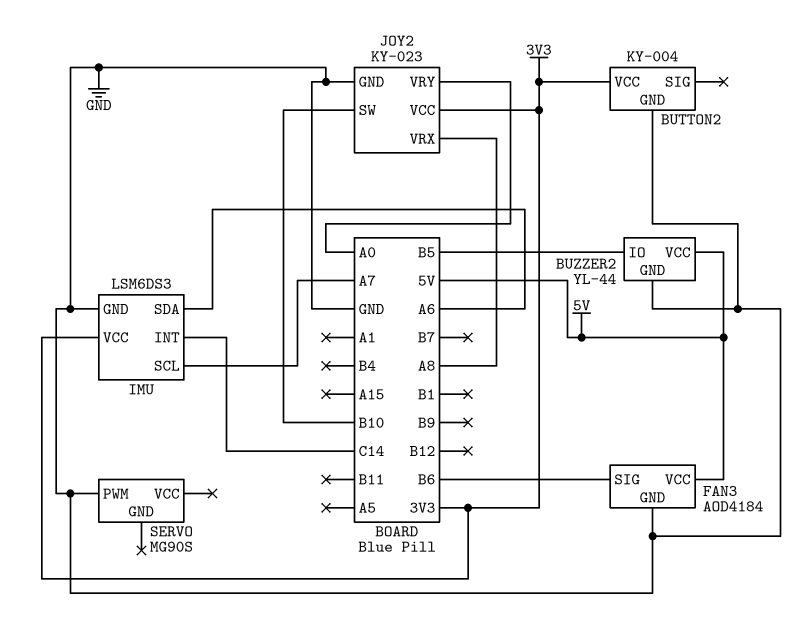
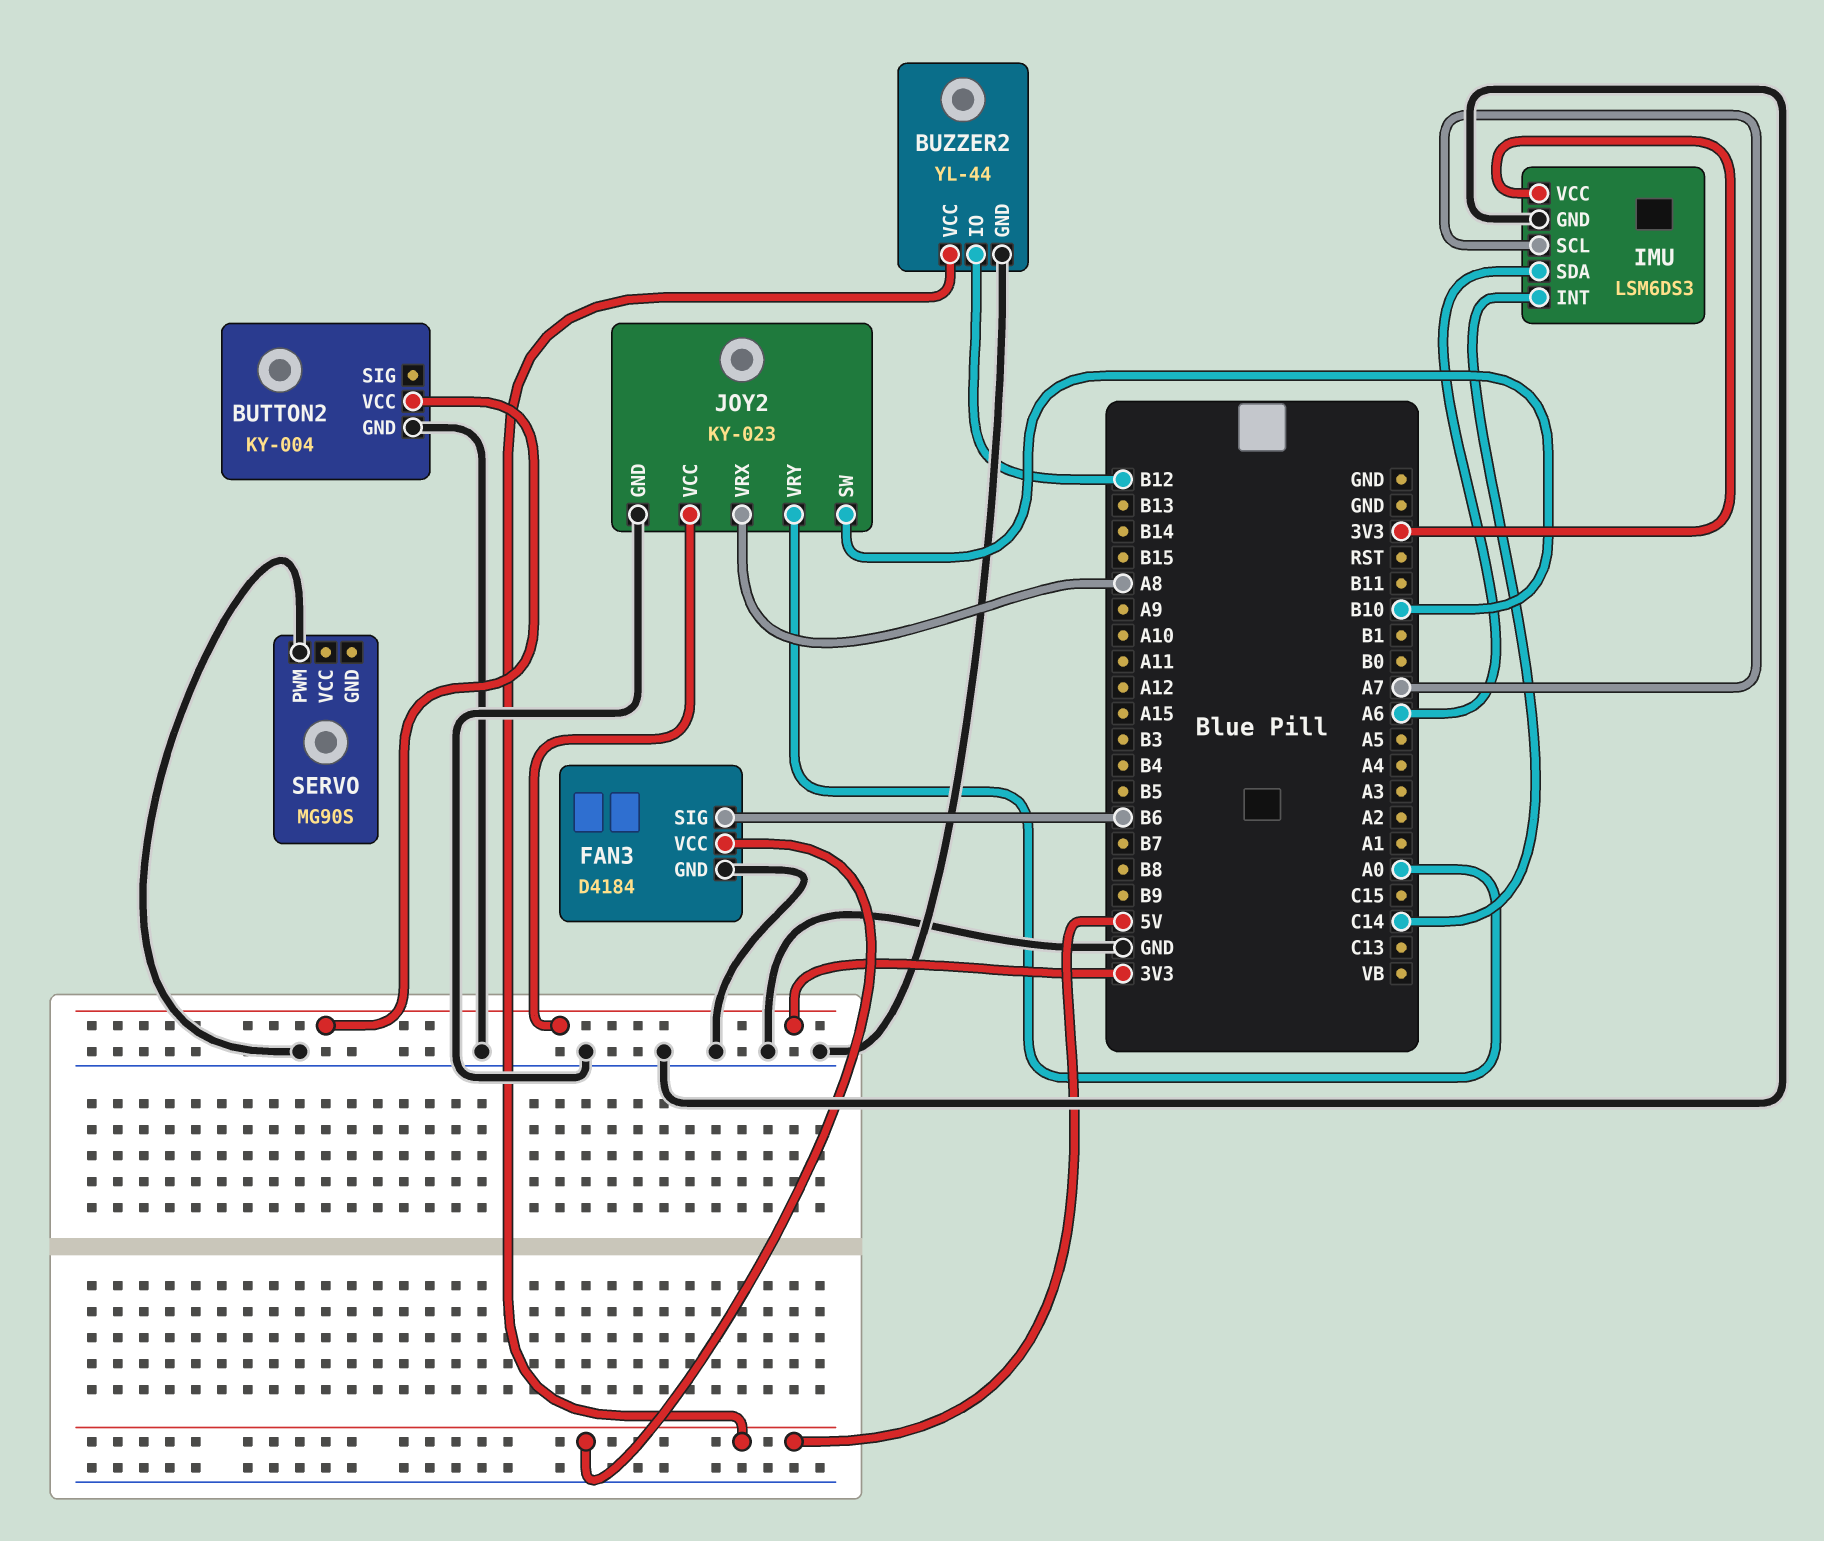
BUZZER2 pin IO: B5 -> B12
FAN3: AOD4184 -> D4184

